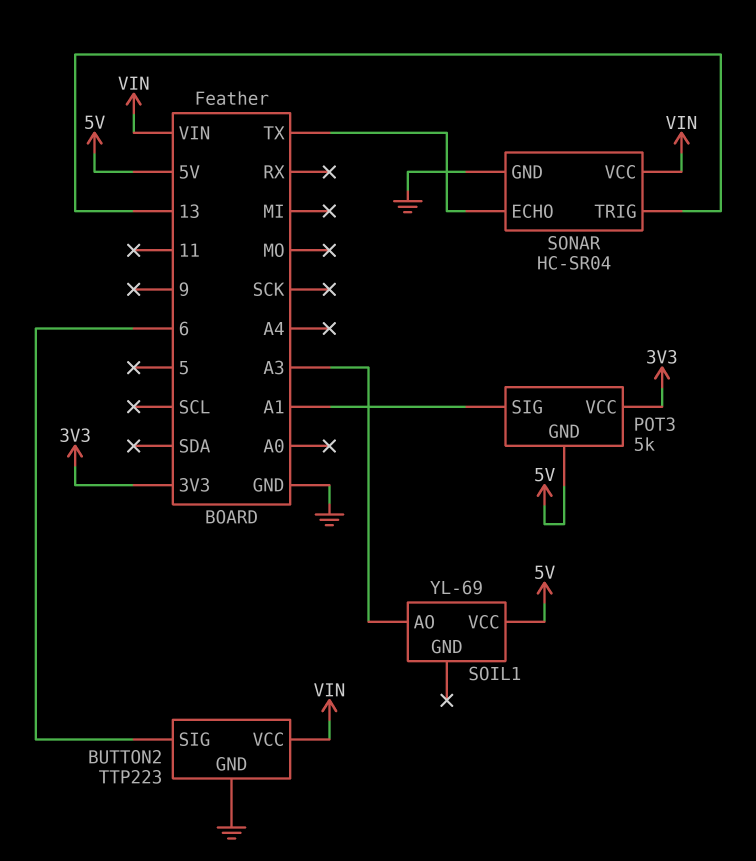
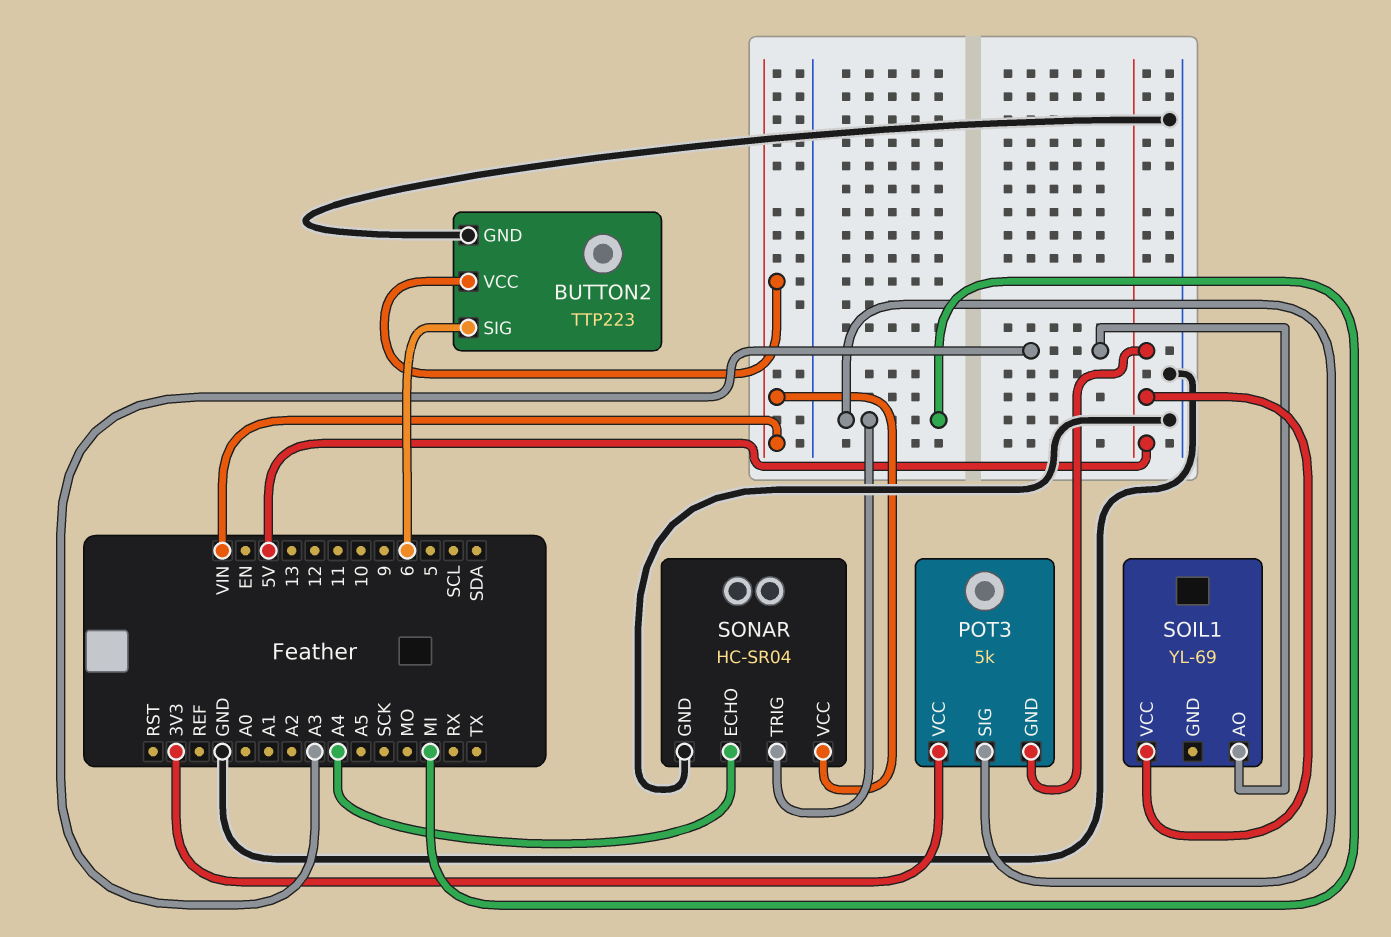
POT3 pin SIG: A1 -> MI
SONAR pin ECHO: TX -> A4
SONAR pin TRIG: 13 -> MI

